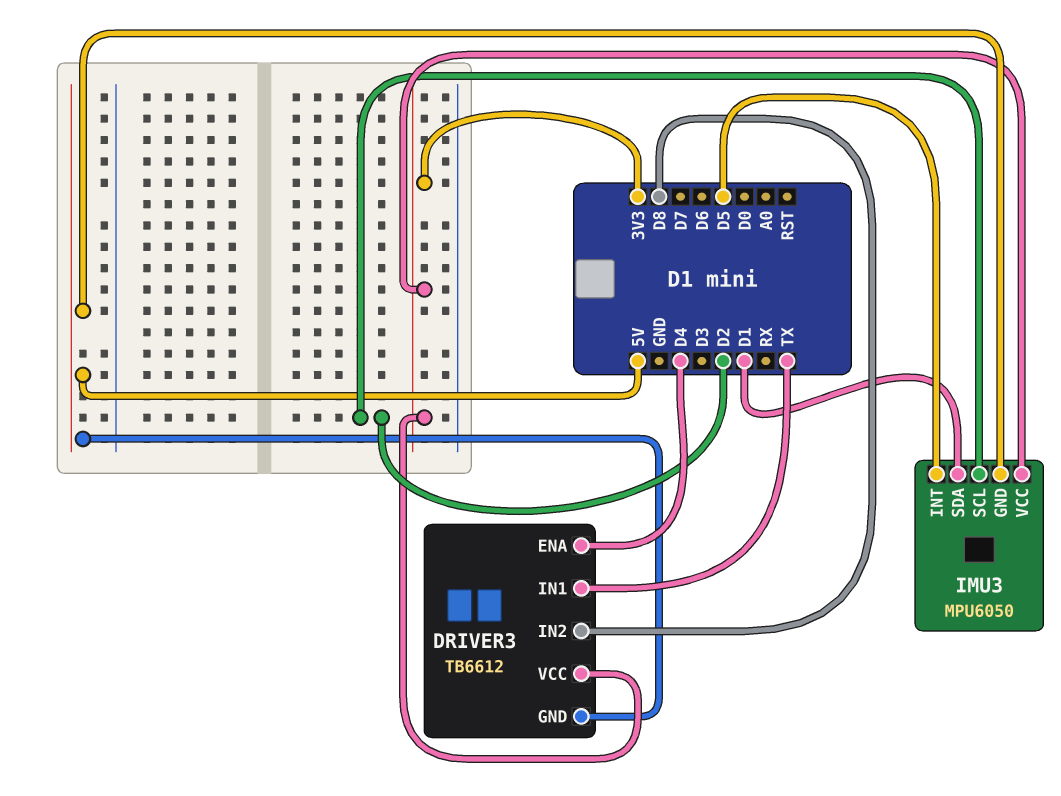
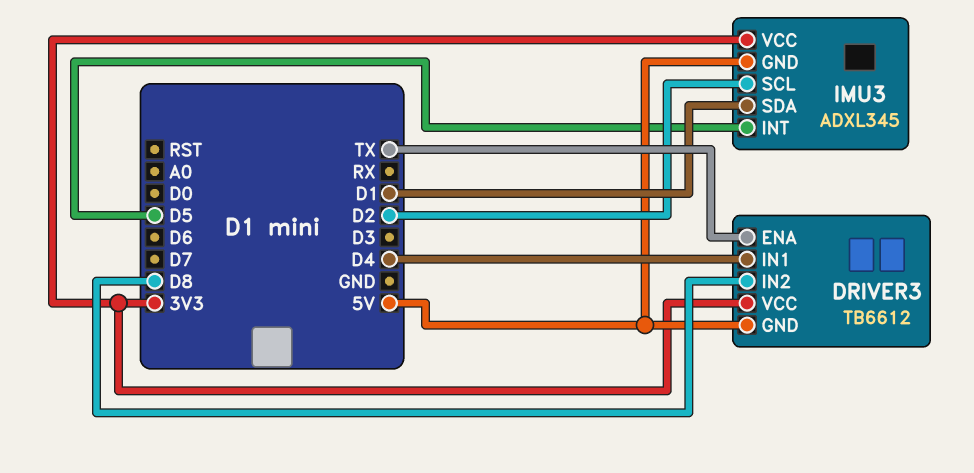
DRIVER3 pin ENA: D4 -> TX
DRIVER3 pin IN1: TX -> D4
IMU3: MPU6050 -> ADXL345

